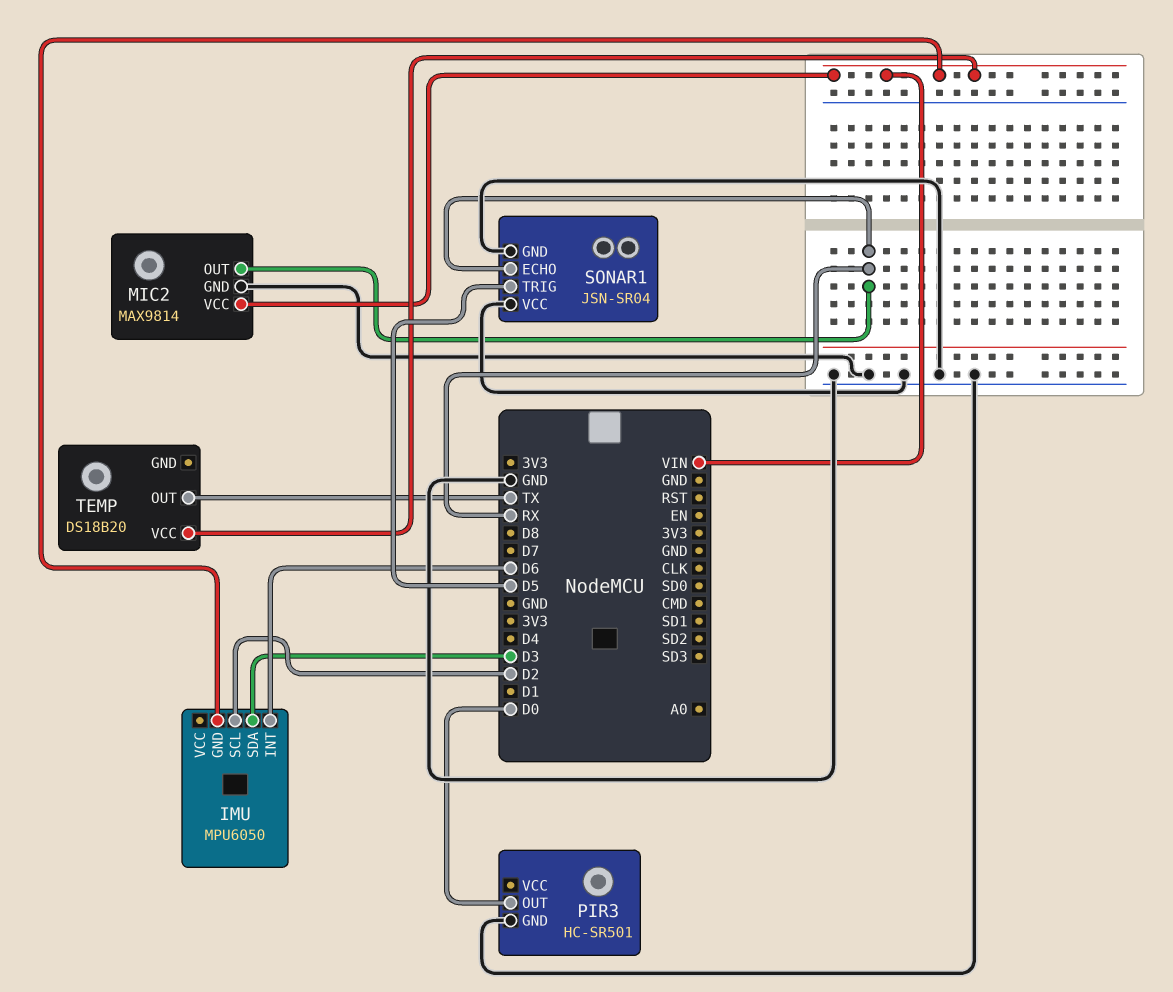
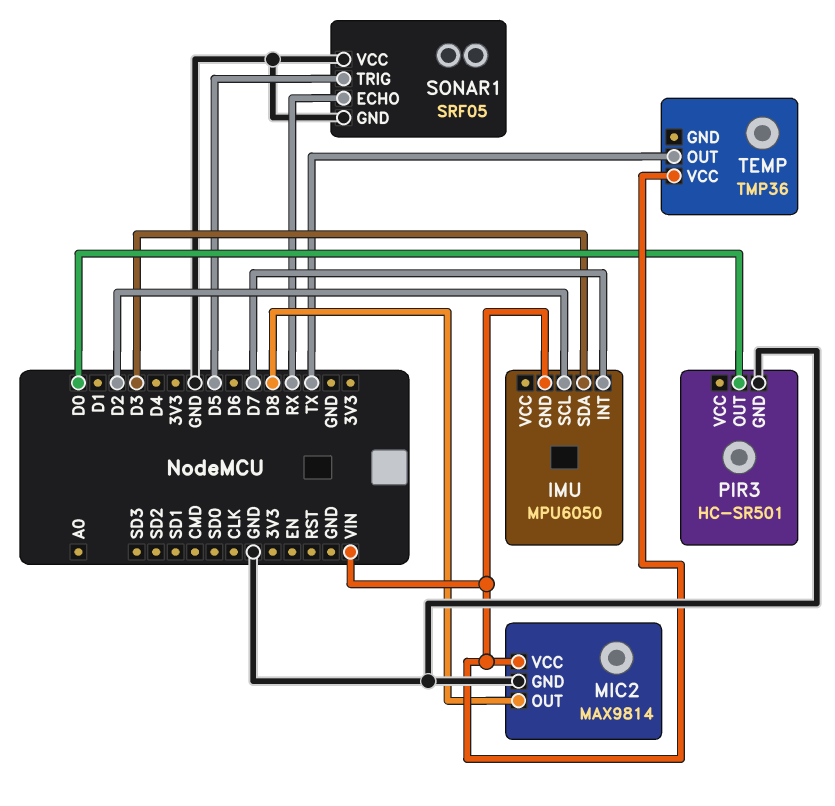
IMU pin INT: D6 -> D7
MIC2 pin OUT: RX -> D8
SONAR1: JSN-SR04 -> SRF05
TEMP: DS18B20 -> TMP36

